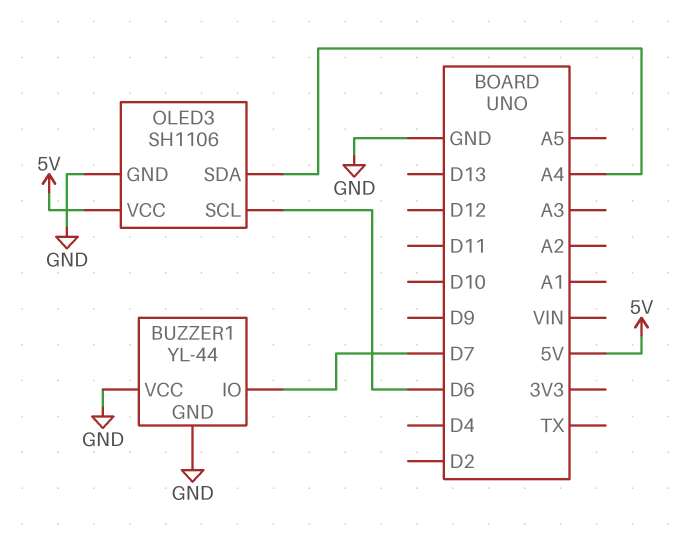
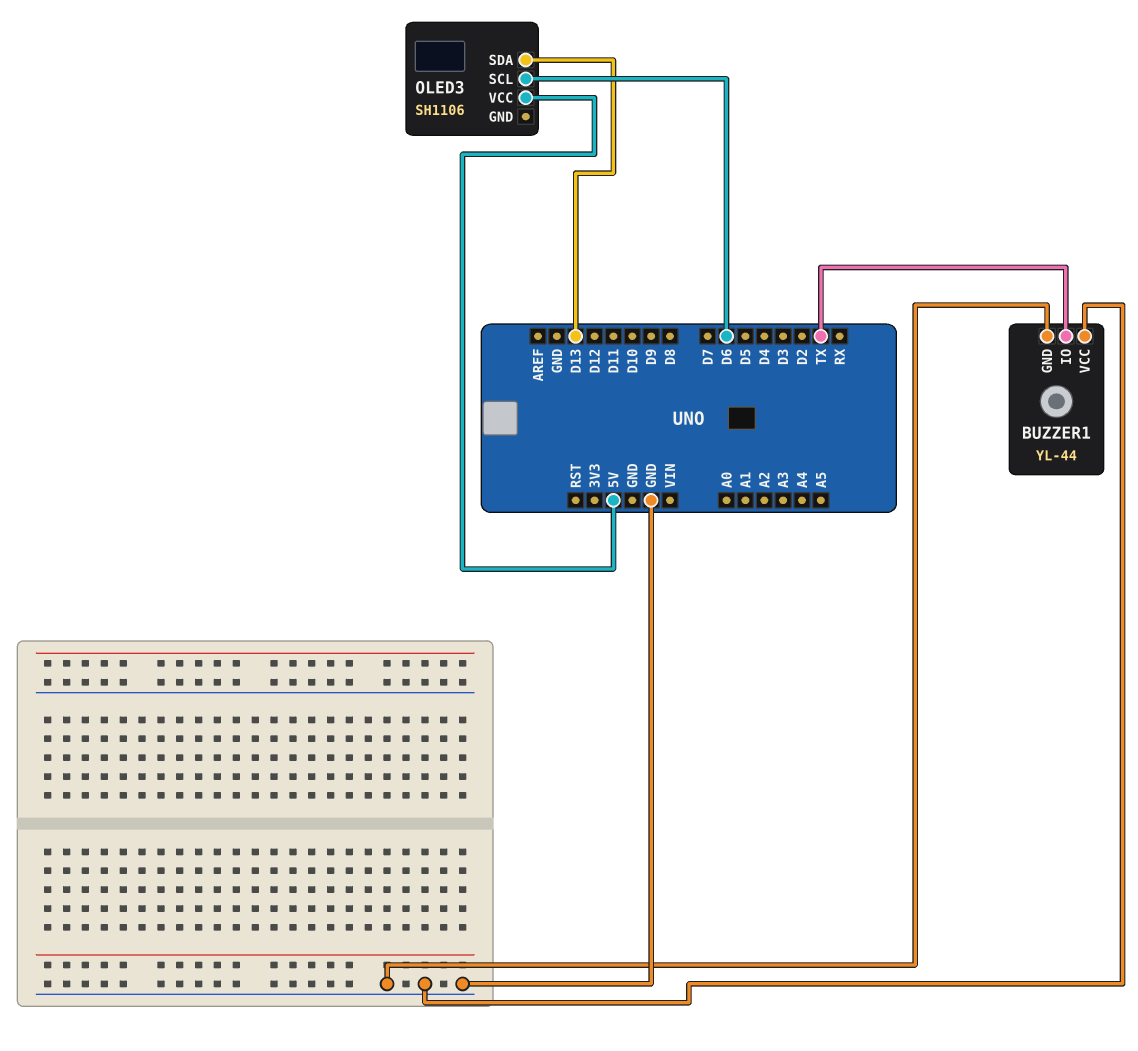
BUZZER1 pin IO: D7 -> TX
OLED3 pin GND: GND -> none
OLED3 pin SDA: A4 -> D13

